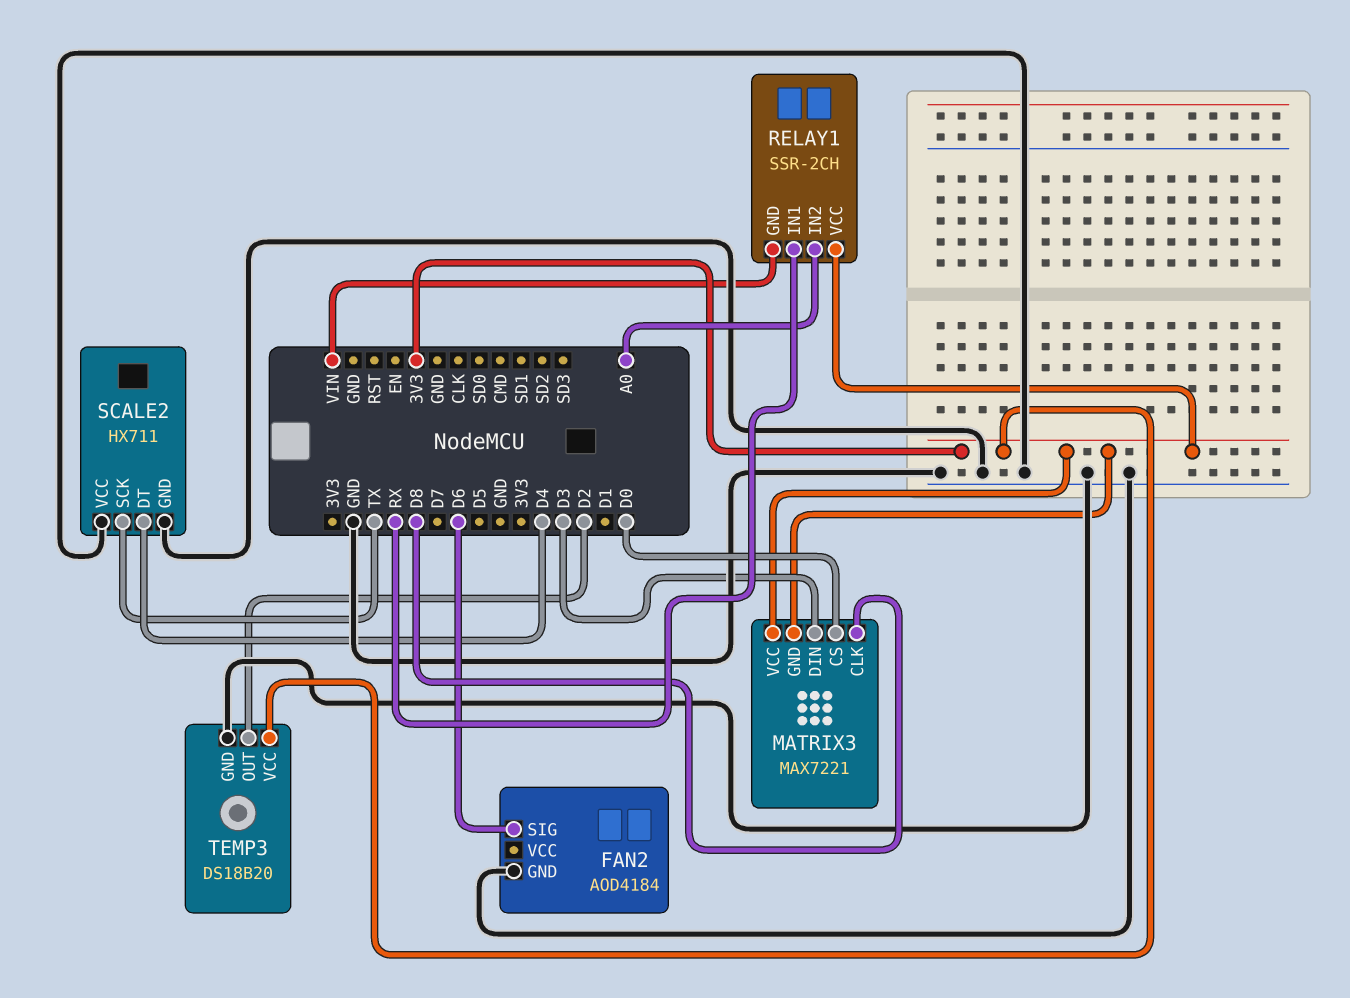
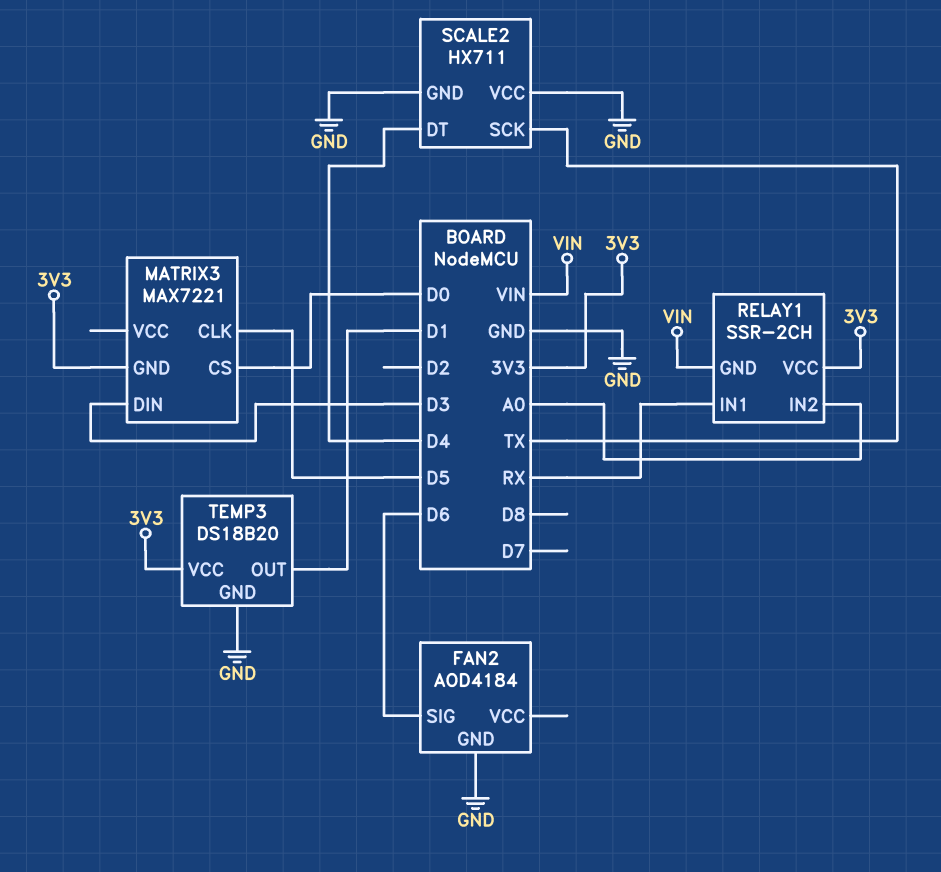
MATRIX3 pin CLK: D8 -> D5
MATRIX3 pin VCC: 3V3 -> none
TEMP3 pin OUT: D2 -> D1

